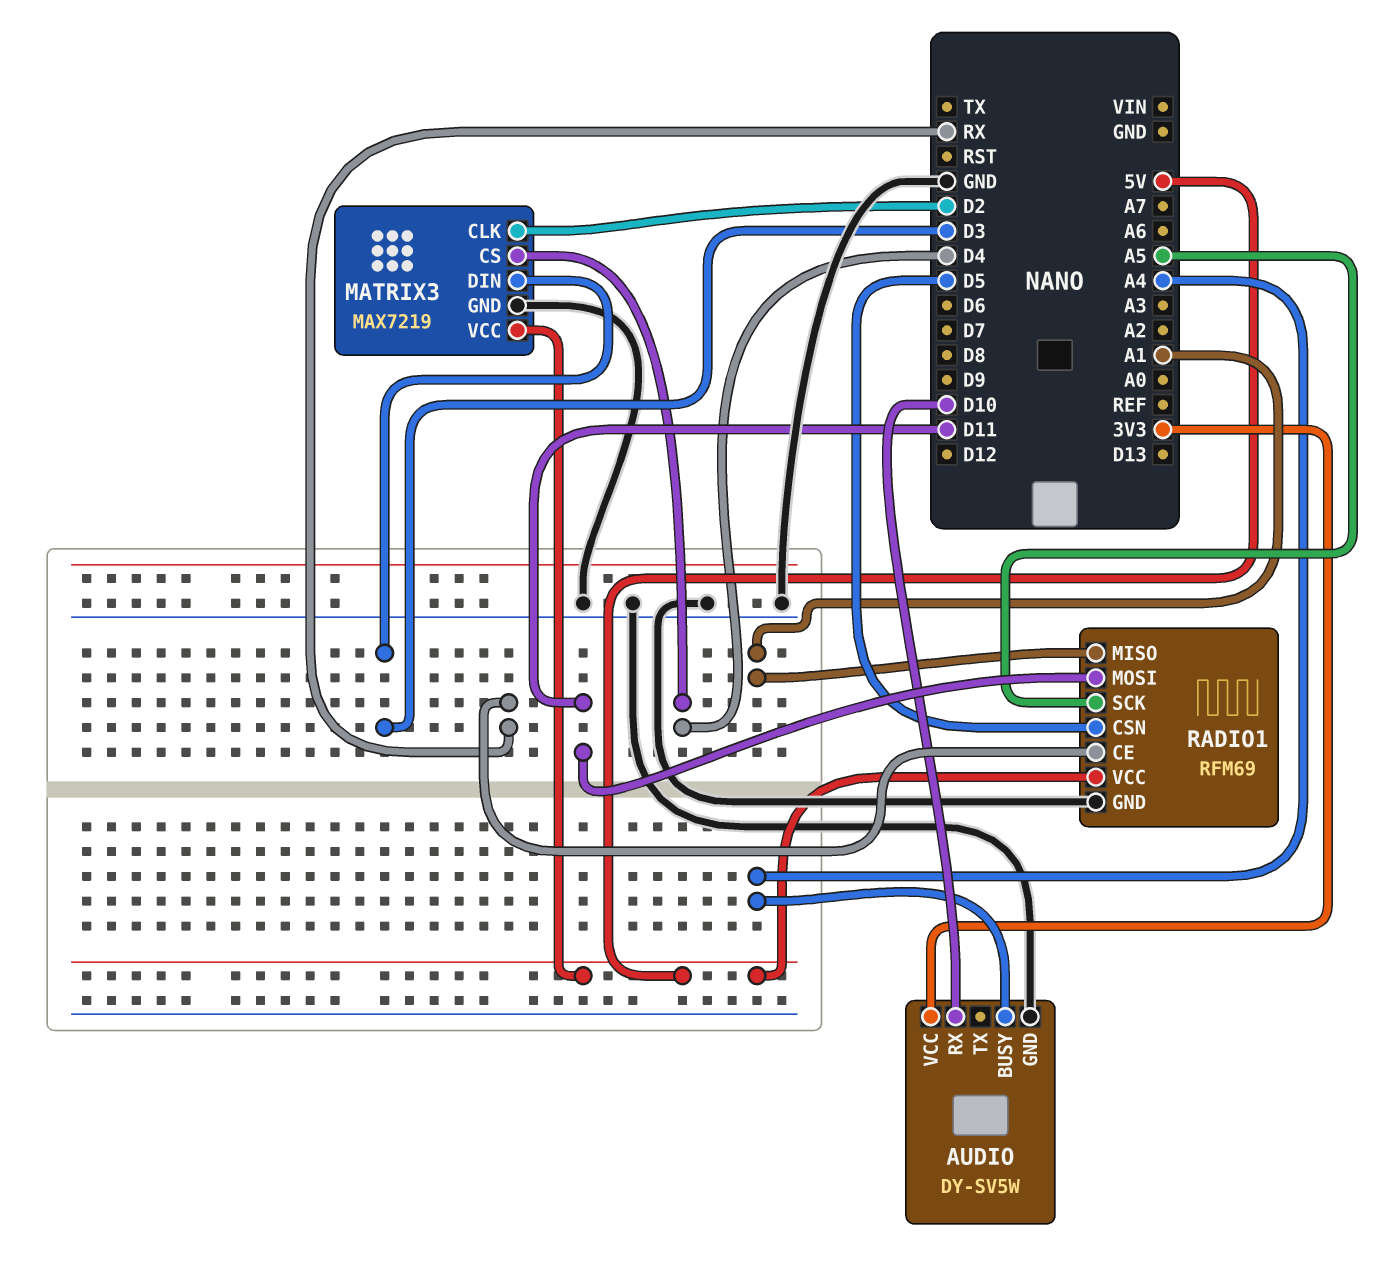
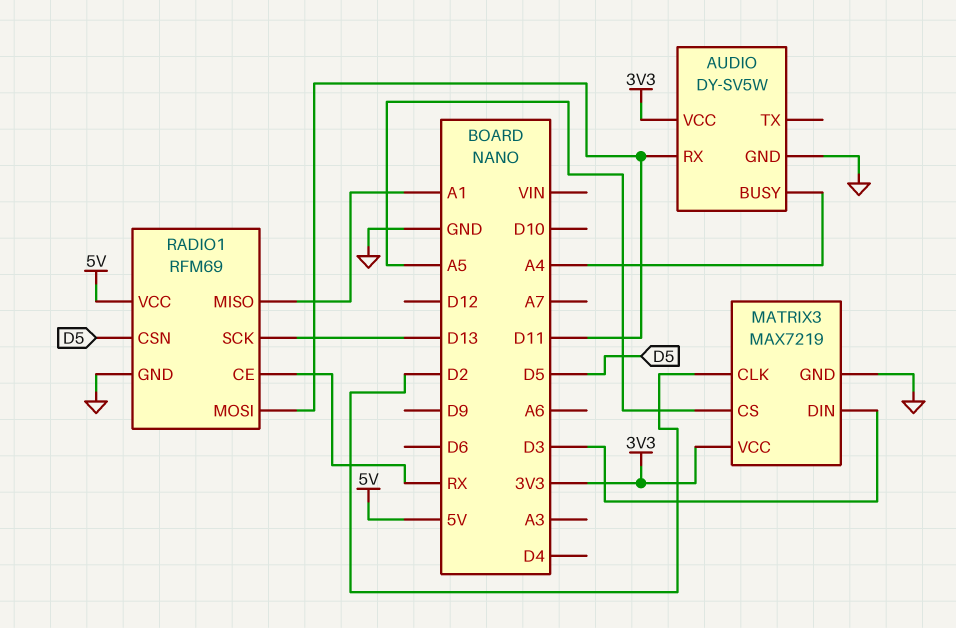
AUDIO pin RX: D10 -> D11
MATRIX3 pin CS: D4 -> A5
MATRIX3 pin VCC: 5V -> 3V3
RADIO1 pin SCK: A5 -> D13

